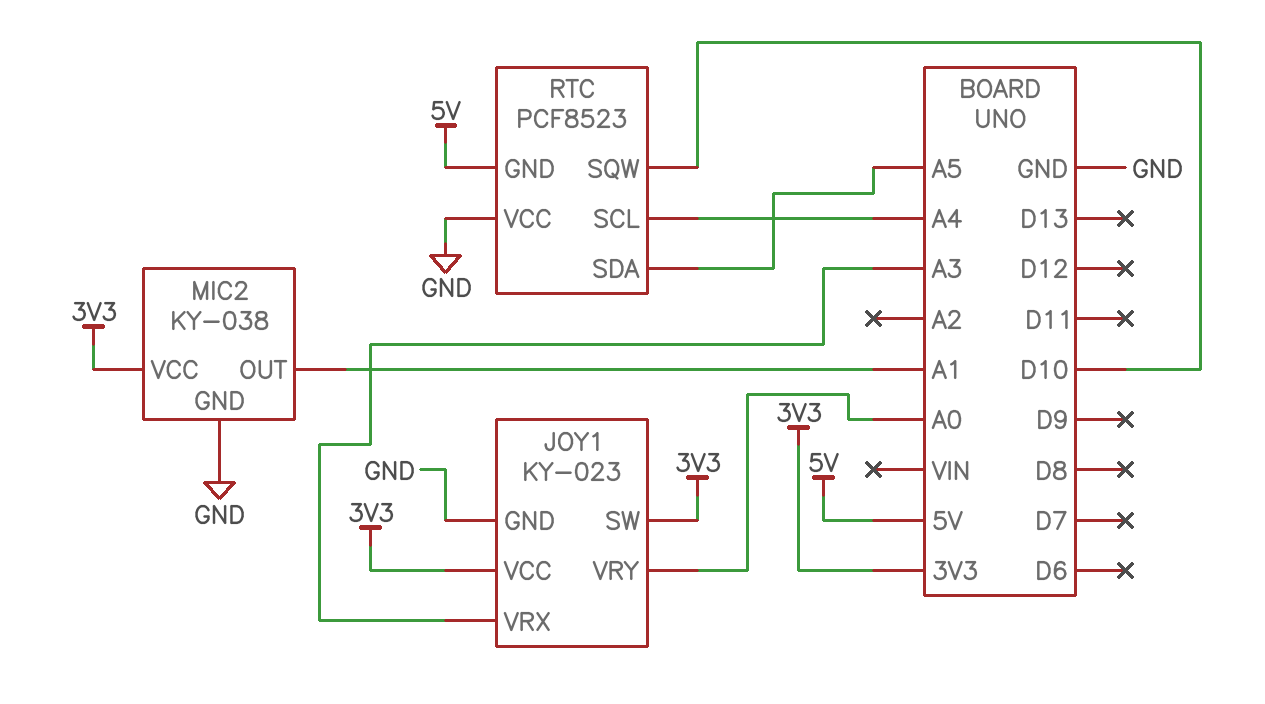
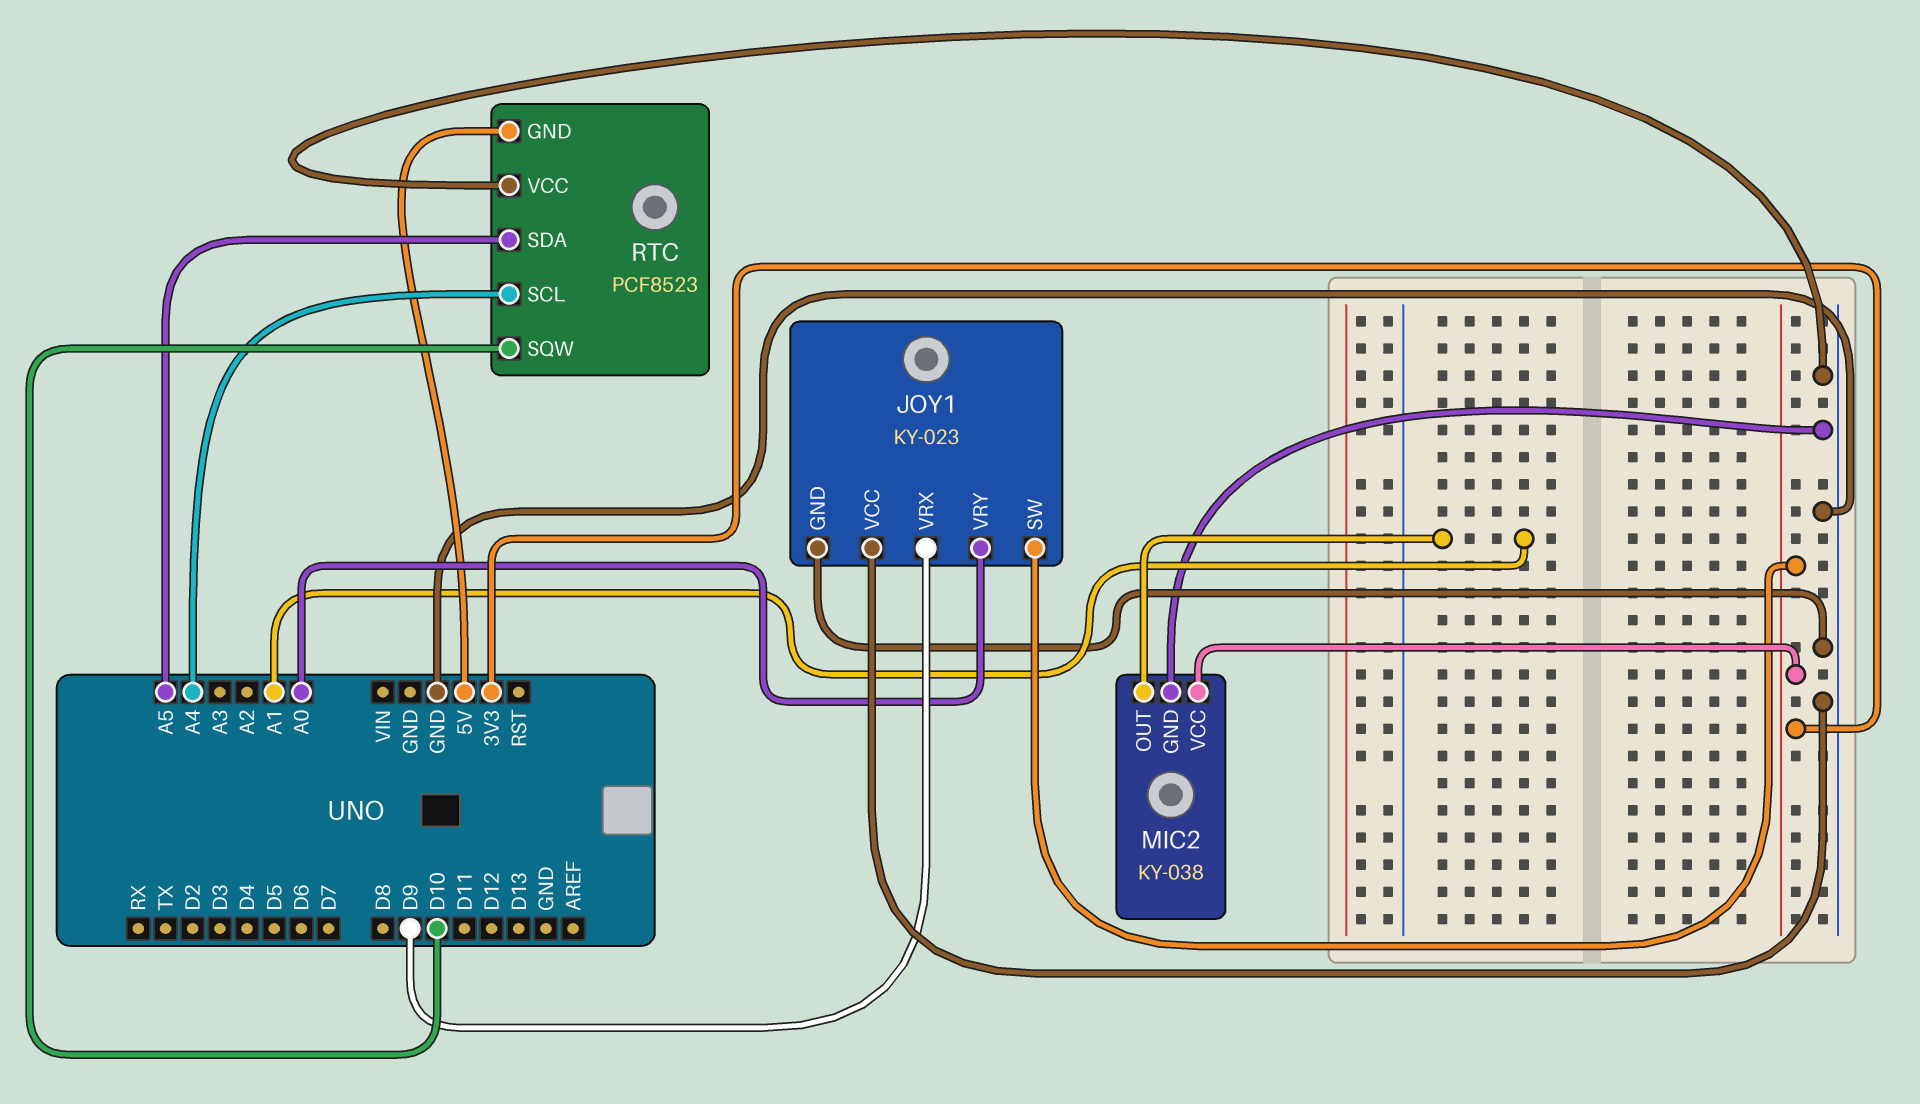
JOY1 pin VCC: 3V3 -> GND
JOY1 pin VRX: A3 -> D9

